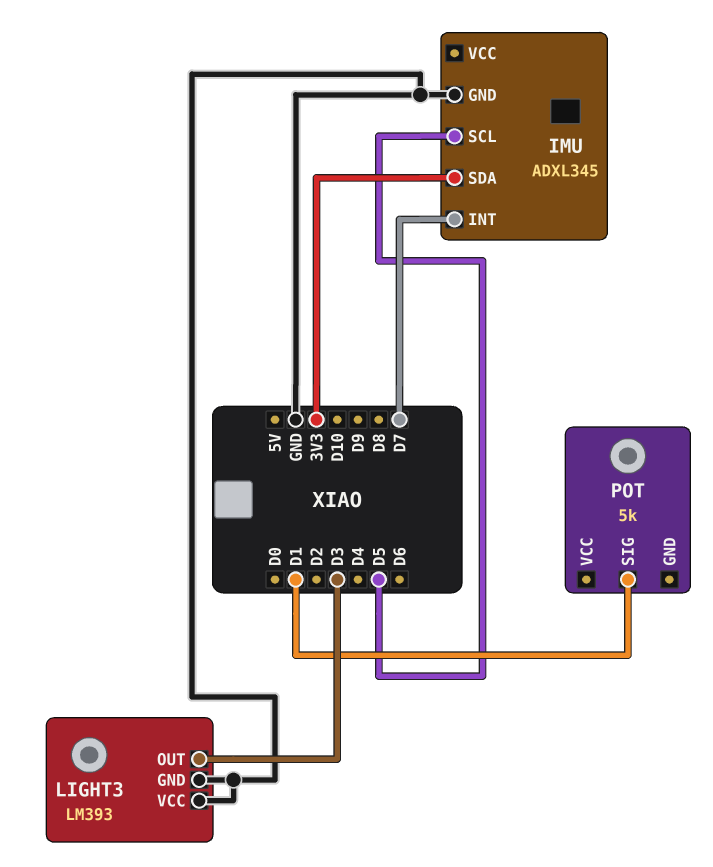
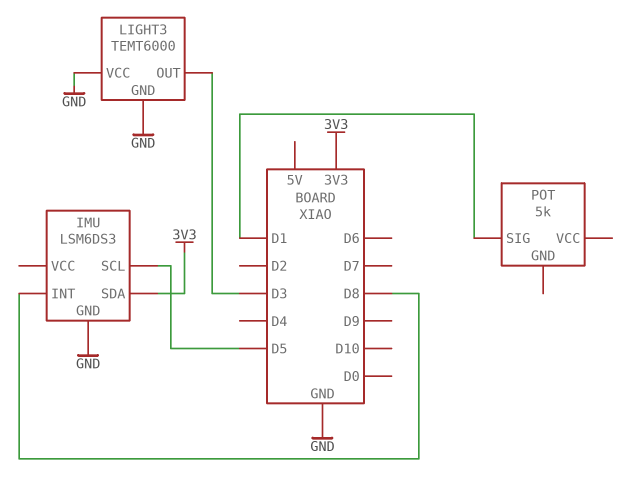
IMU: ADXL345 -> LSM6DS3
IMU pin INT: D7 -> D8
LIGHT3: LM393 -> TEMT6000

